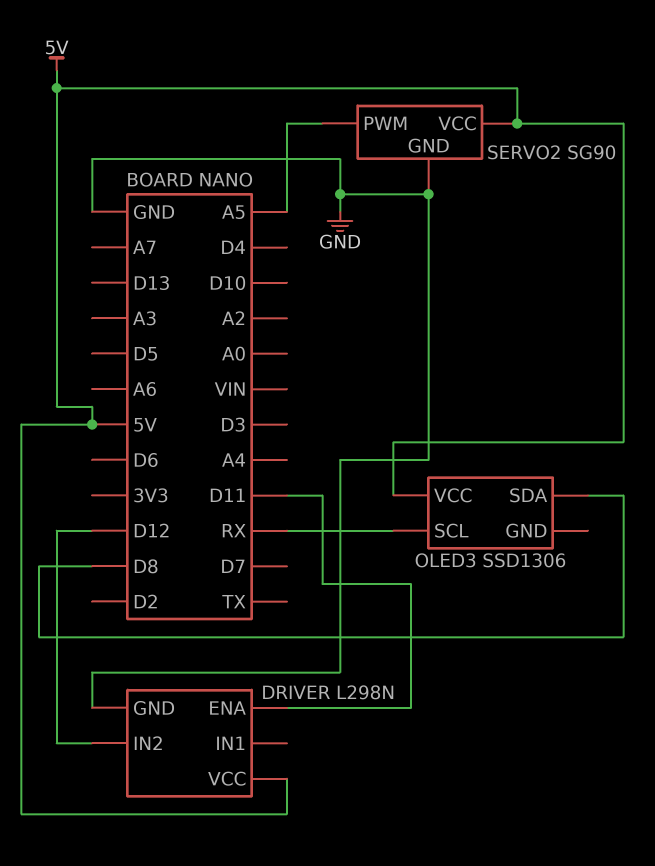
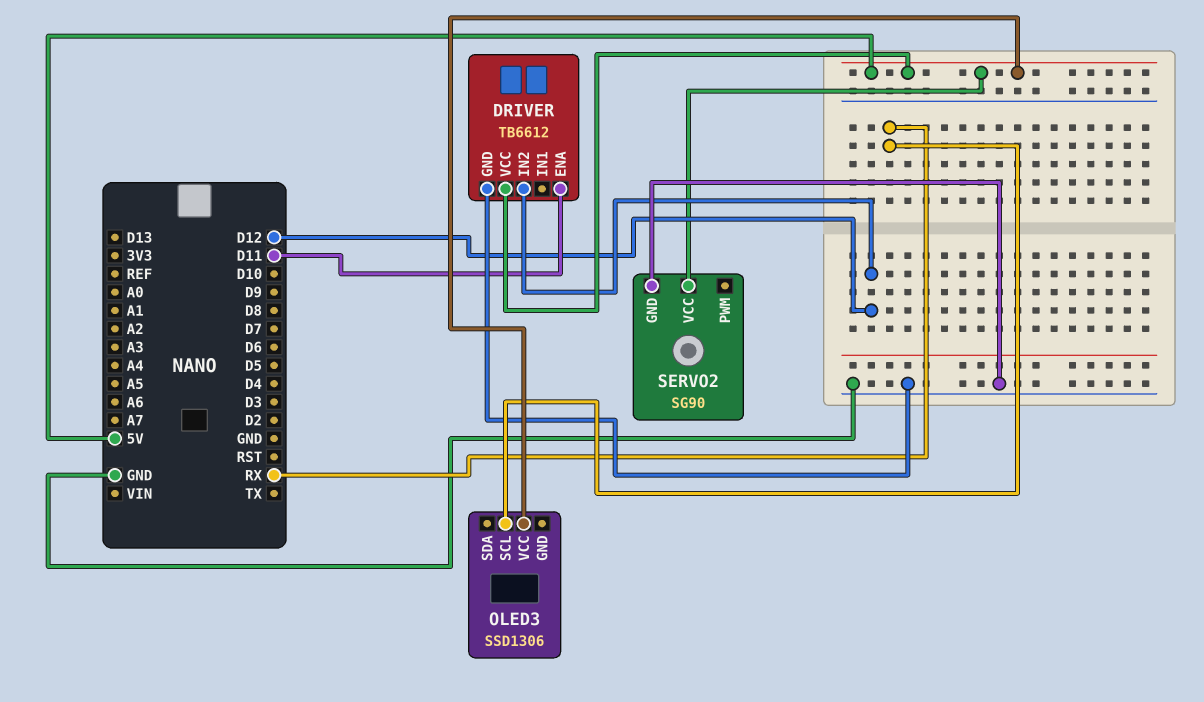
DRIVER: L298N -> TB6612
OLED3 pin SDA: D8 -> none
SERVO2 pin PWM: A5 -> none

